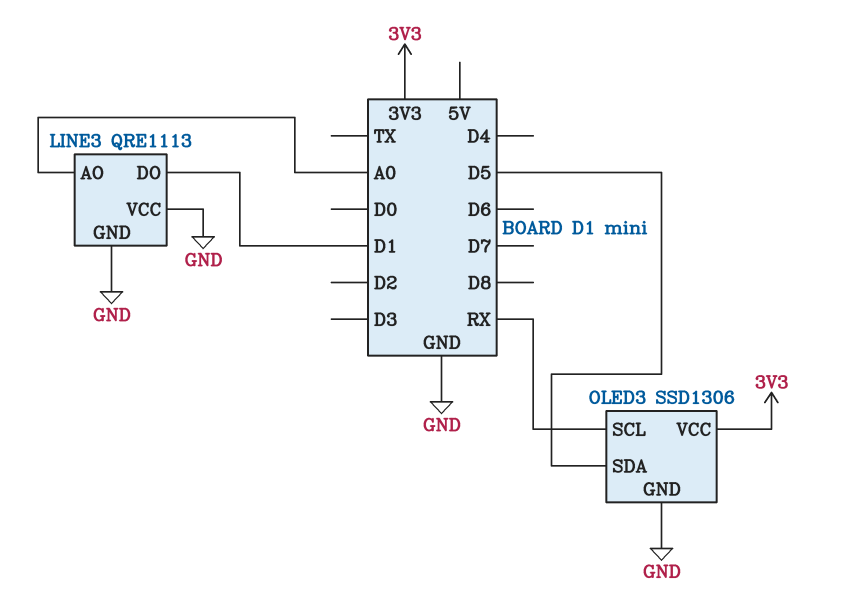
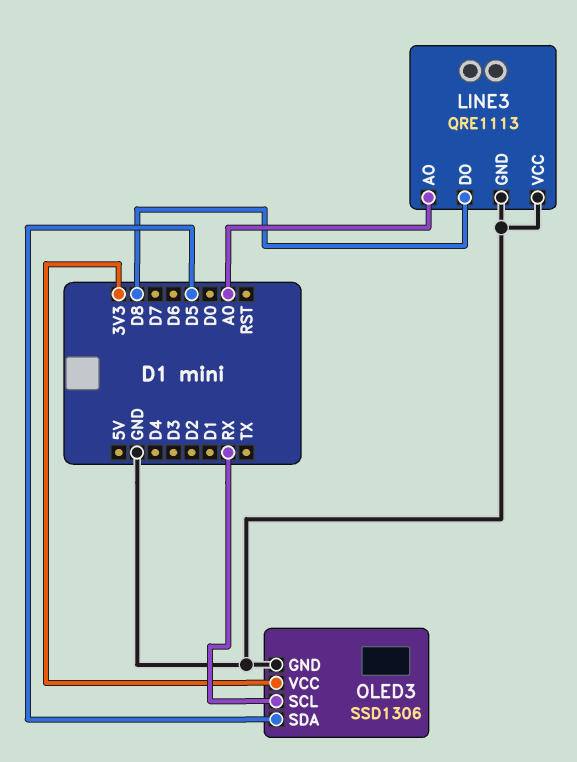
LINE3 pin DO: D1 -> D8

